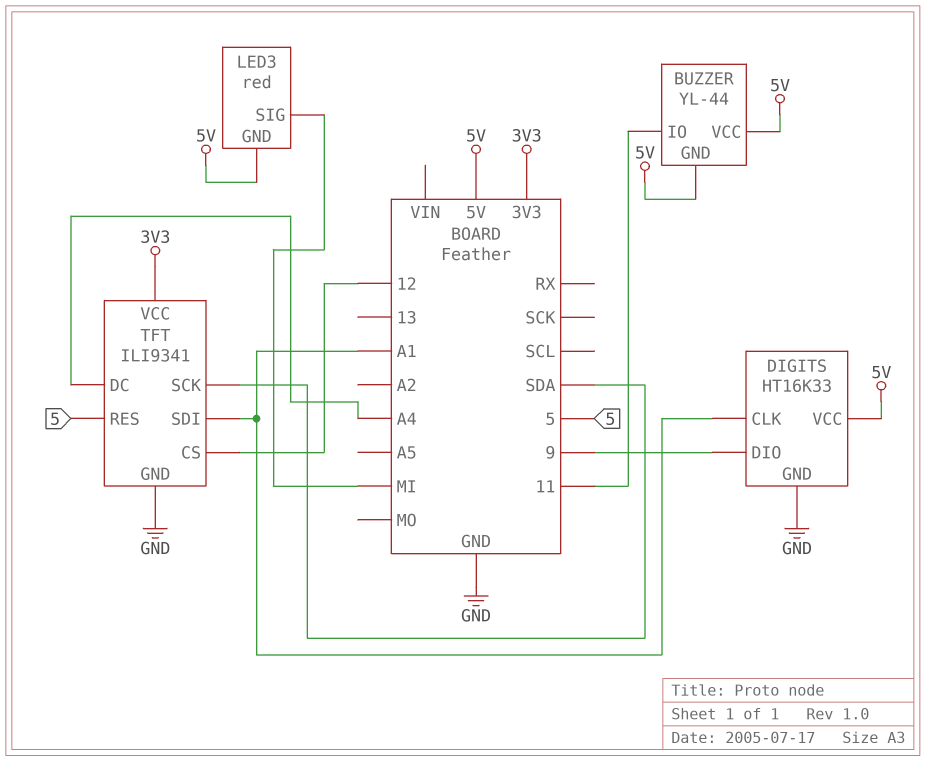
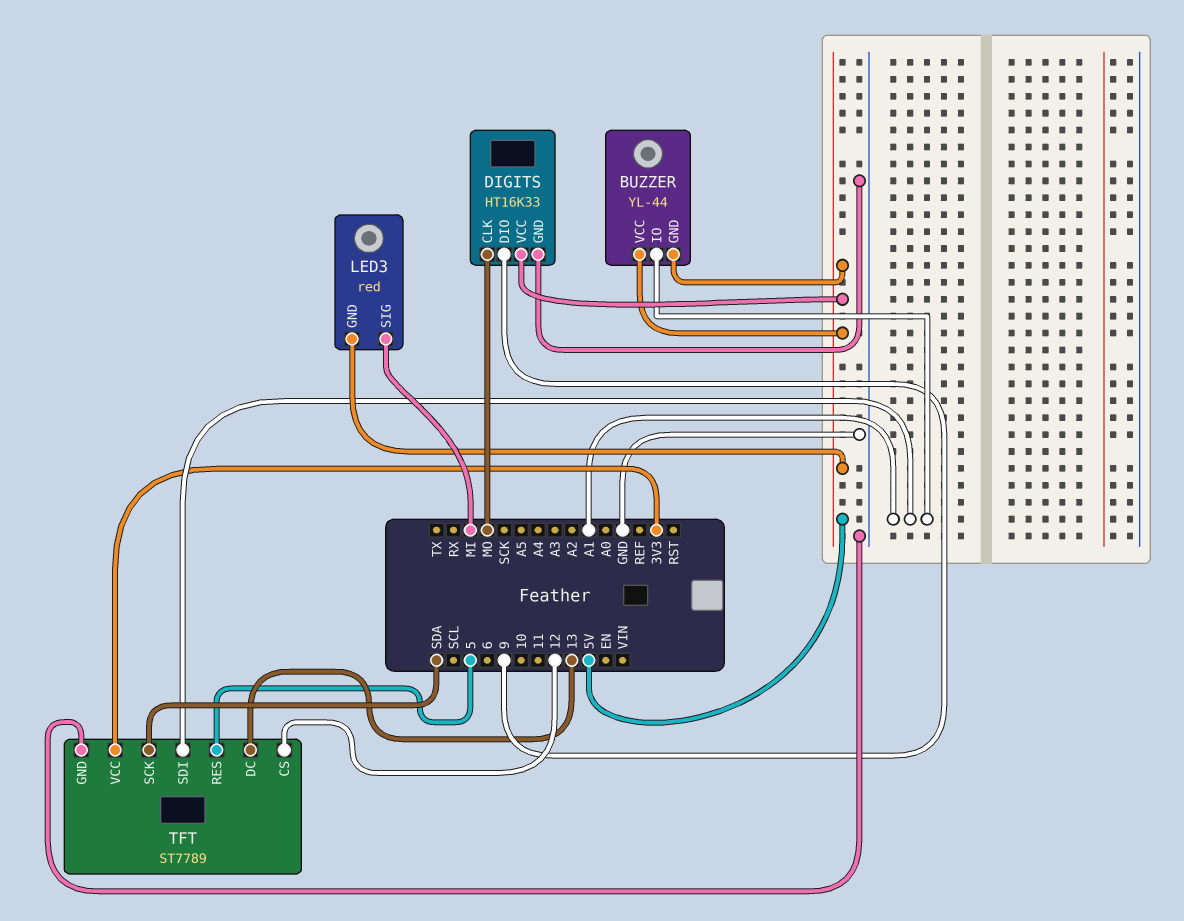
BUZZER pin IO: 11 -> A1
DIGITS pin CLK: A1 -> MO
TFT: ILI9341 -> ST7789
TFT pin DC: A4 -> 13

